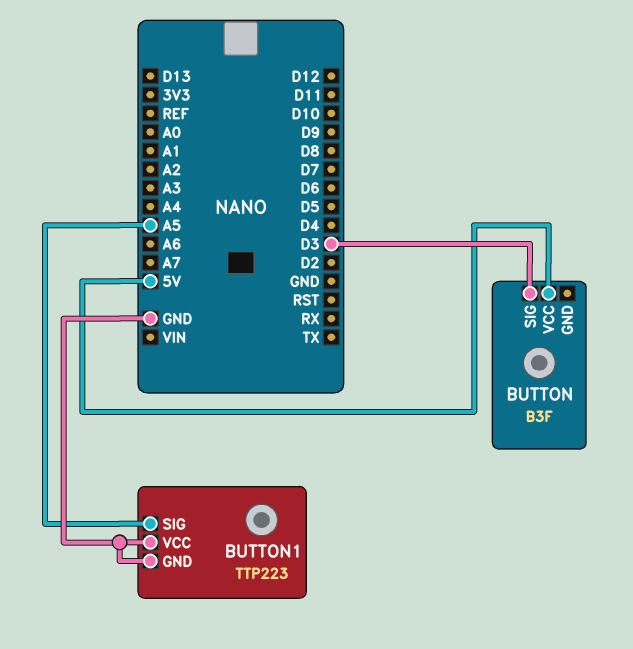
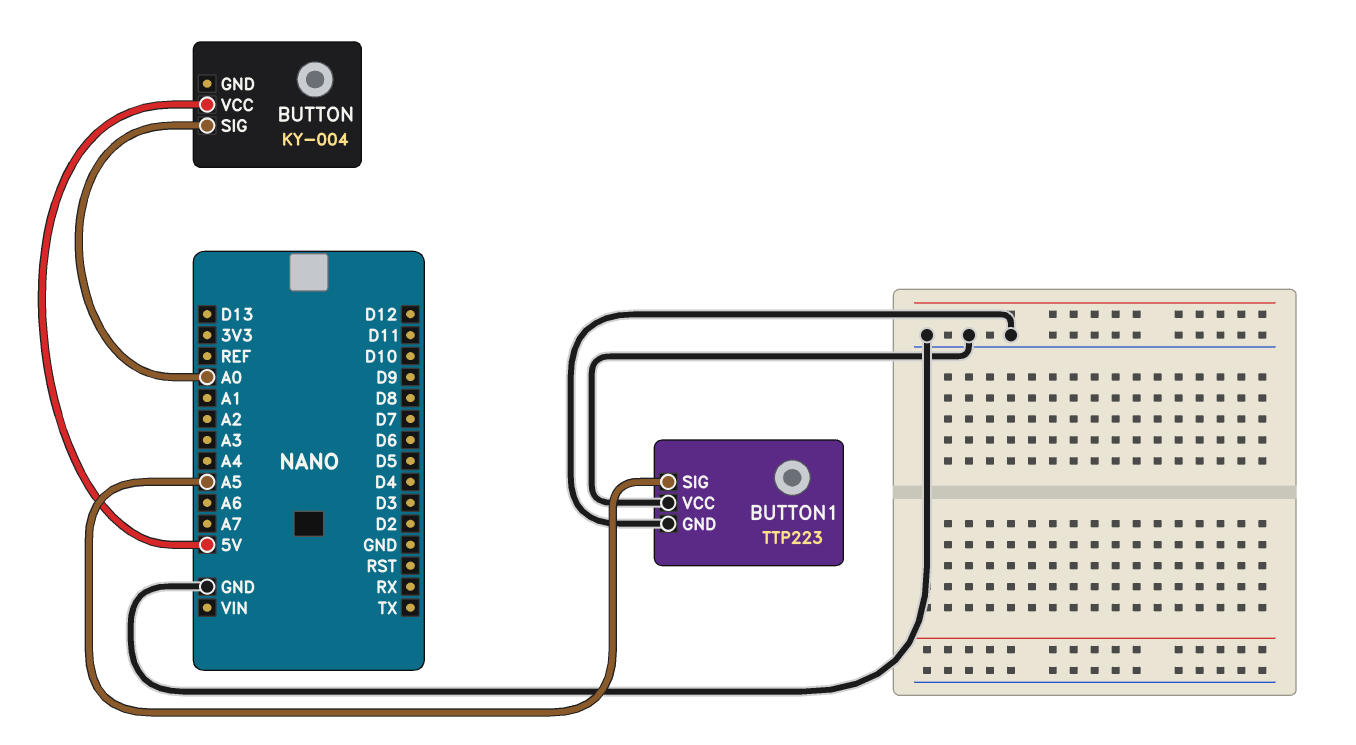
BUTTON: B3F -> KY-004
BUTTON pin SIG: D3 -> A0

